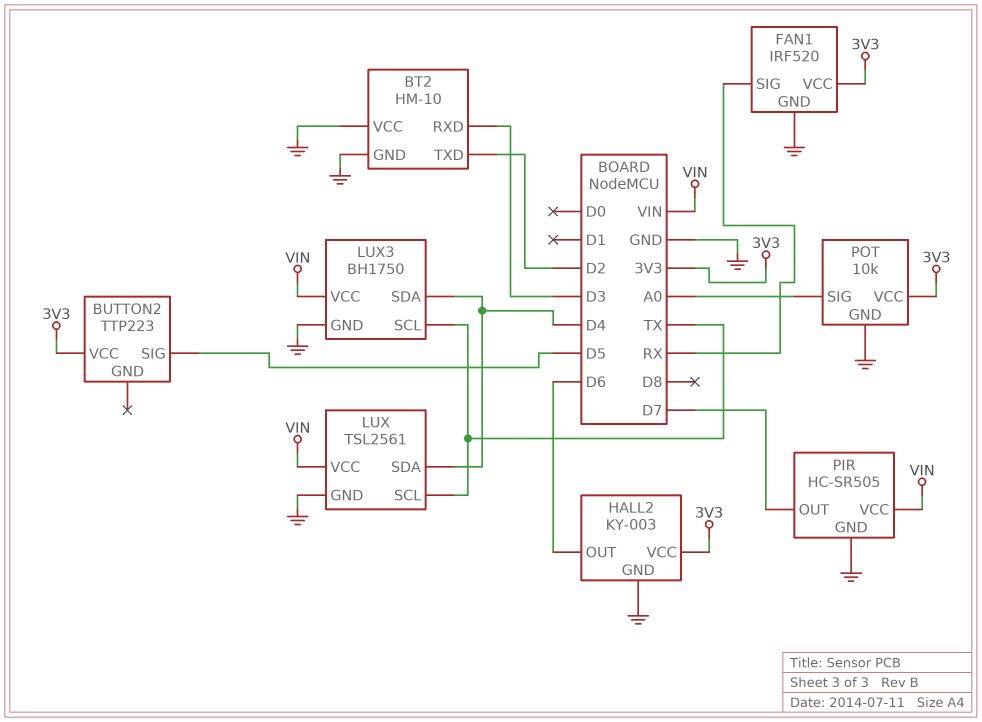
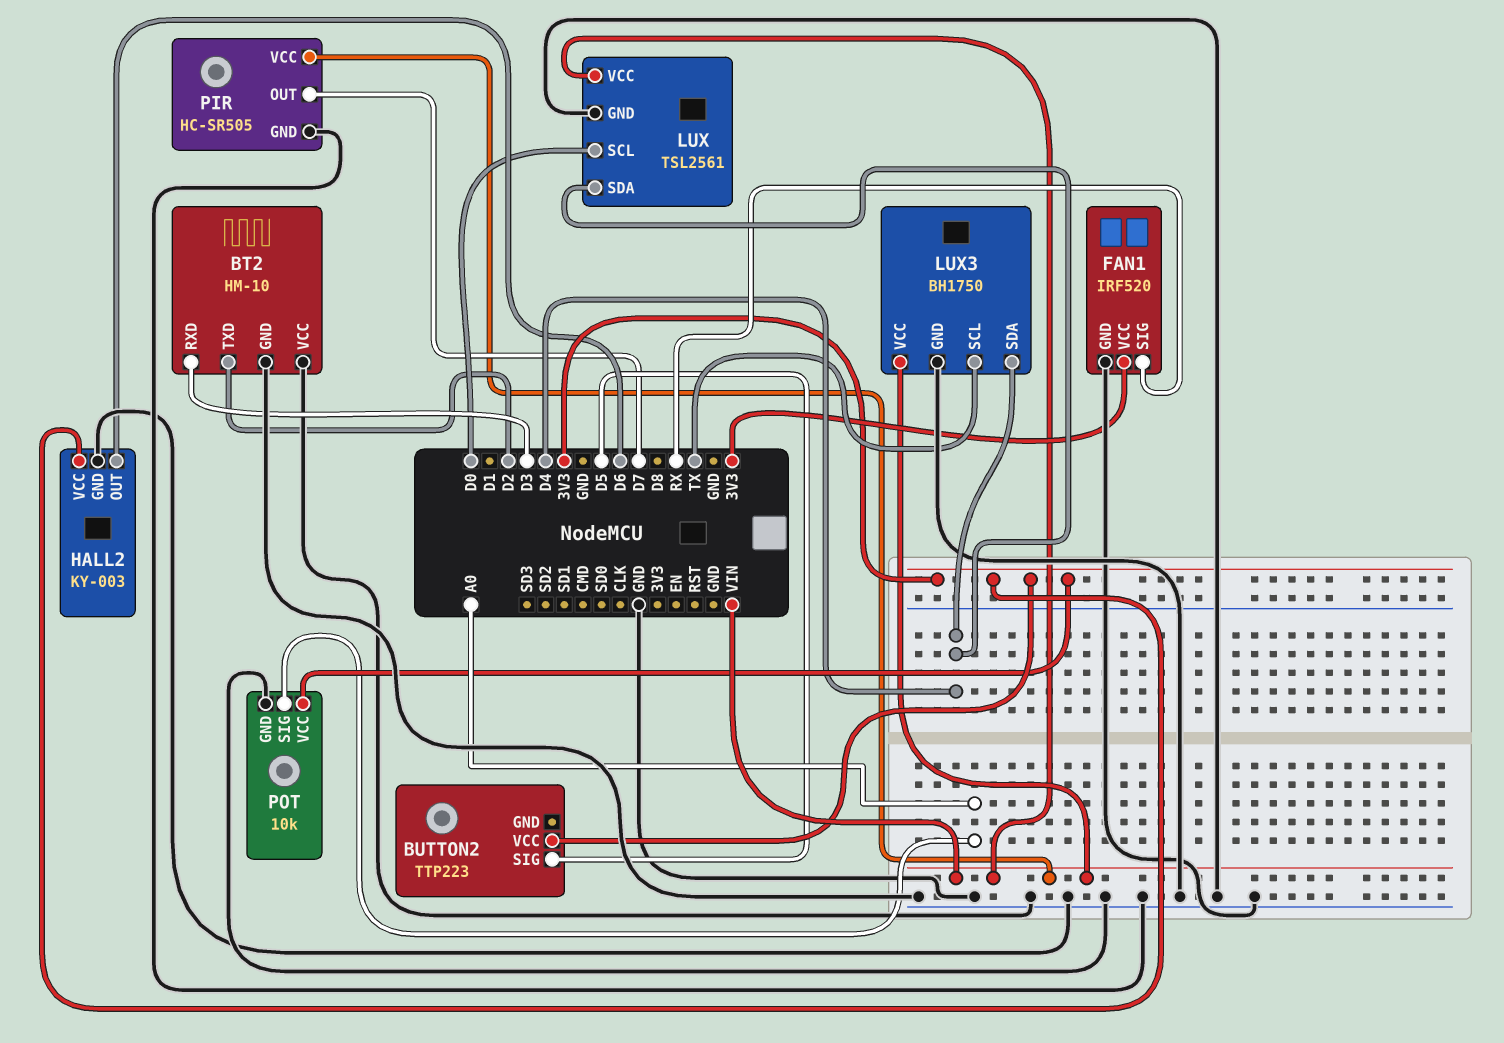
LUX pin SCL: TX -> D0

